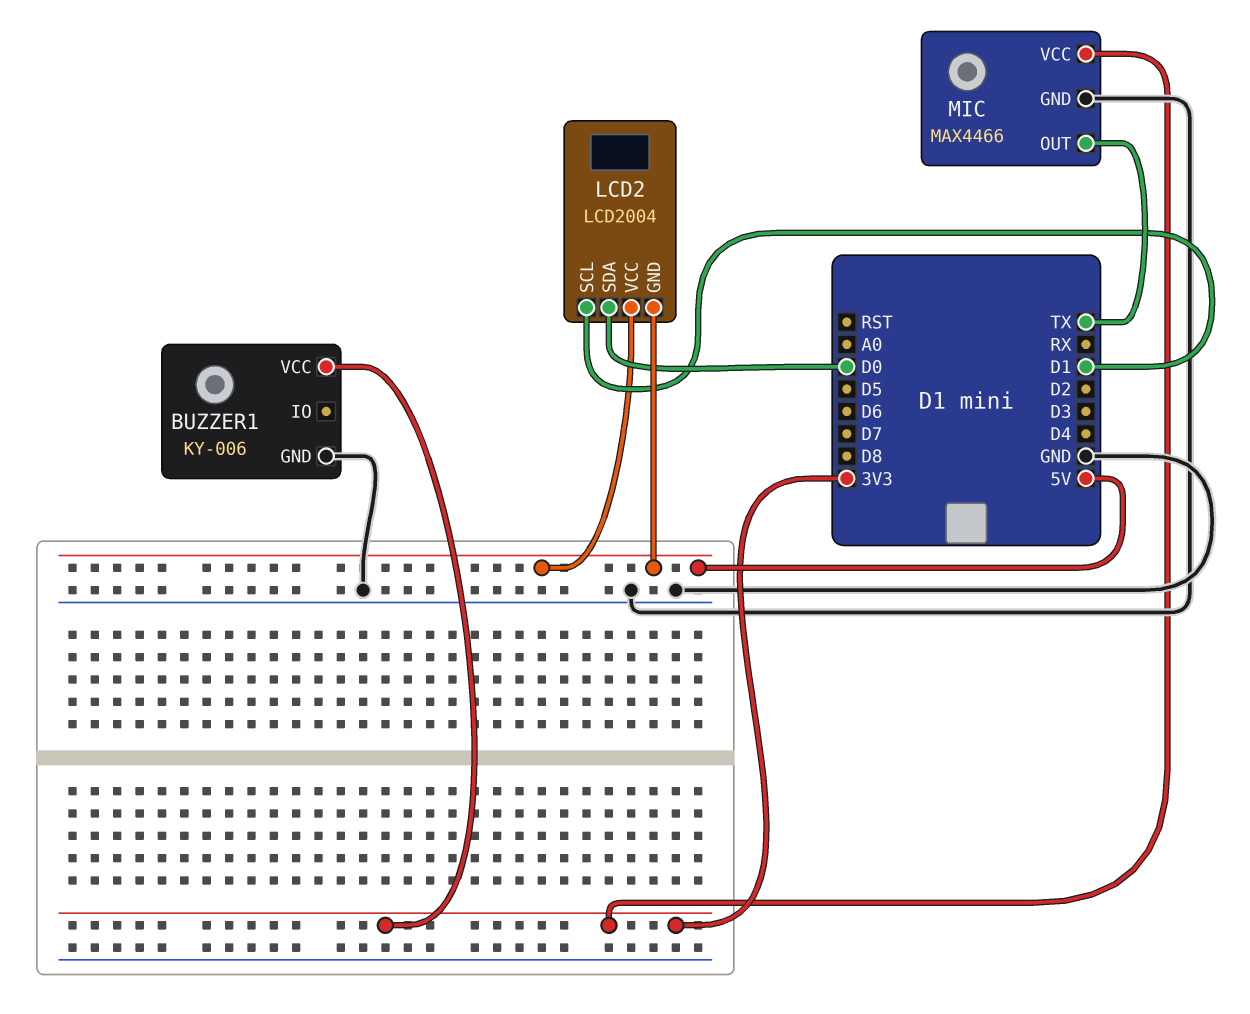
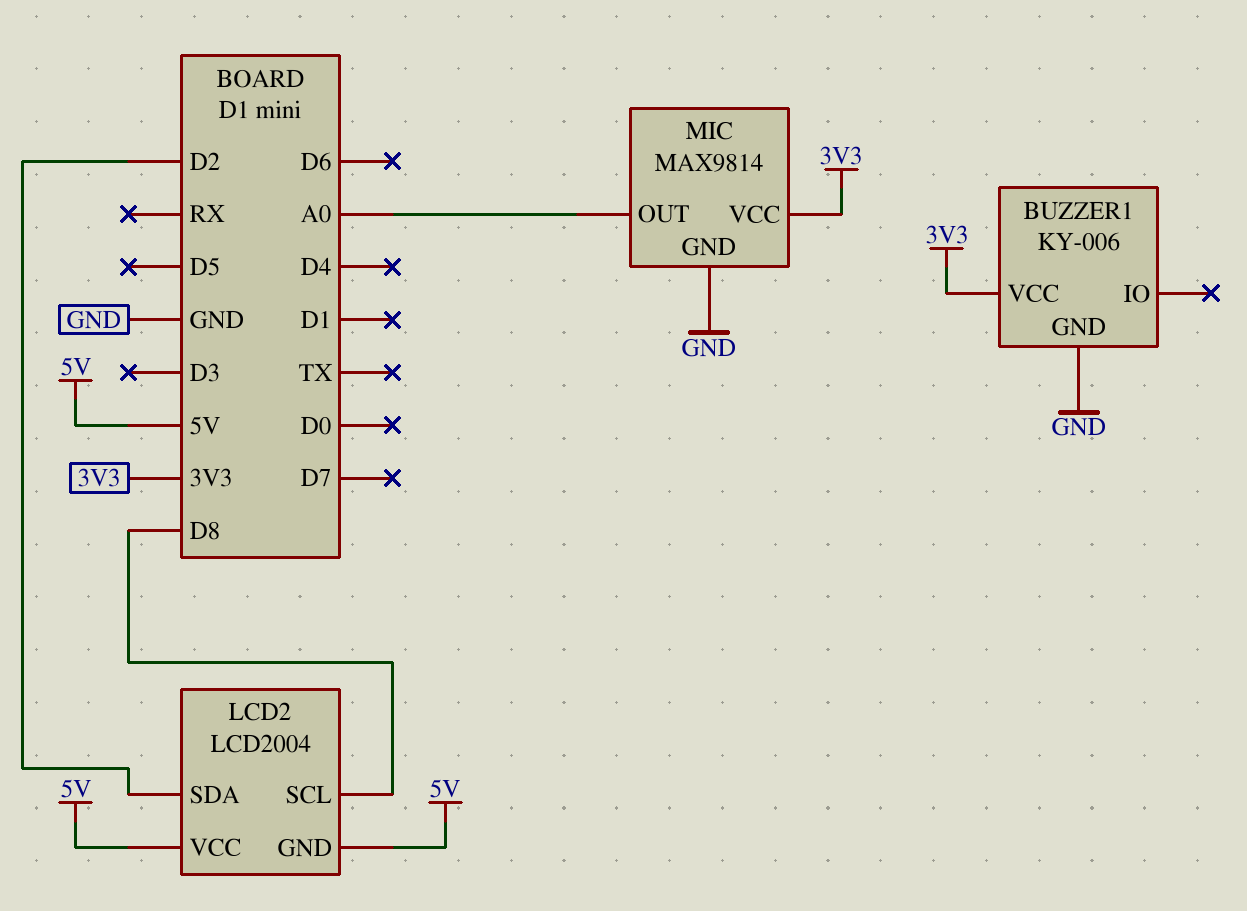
LCD2 pin SCL: D1 -> D8
LCD2 pin SDA: D0 -> D2
MIC: MAX4466 -> MAX9814
MIC pin OUT: TX -> A0

